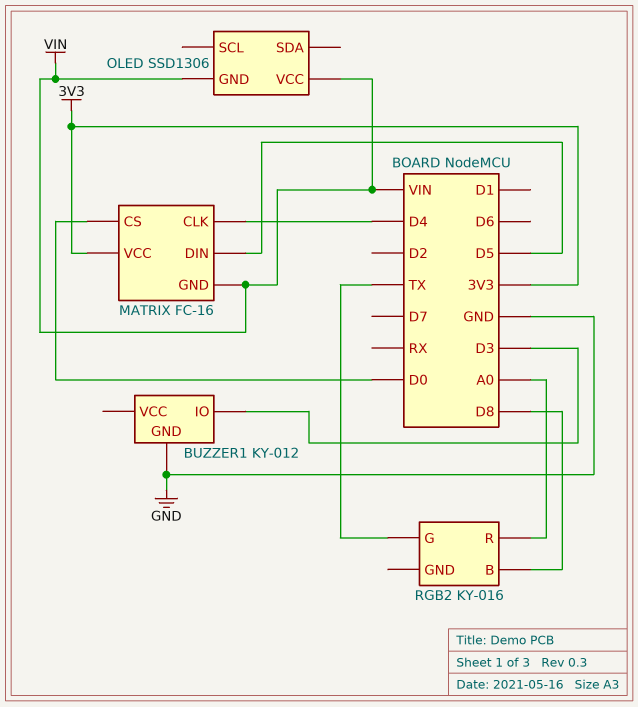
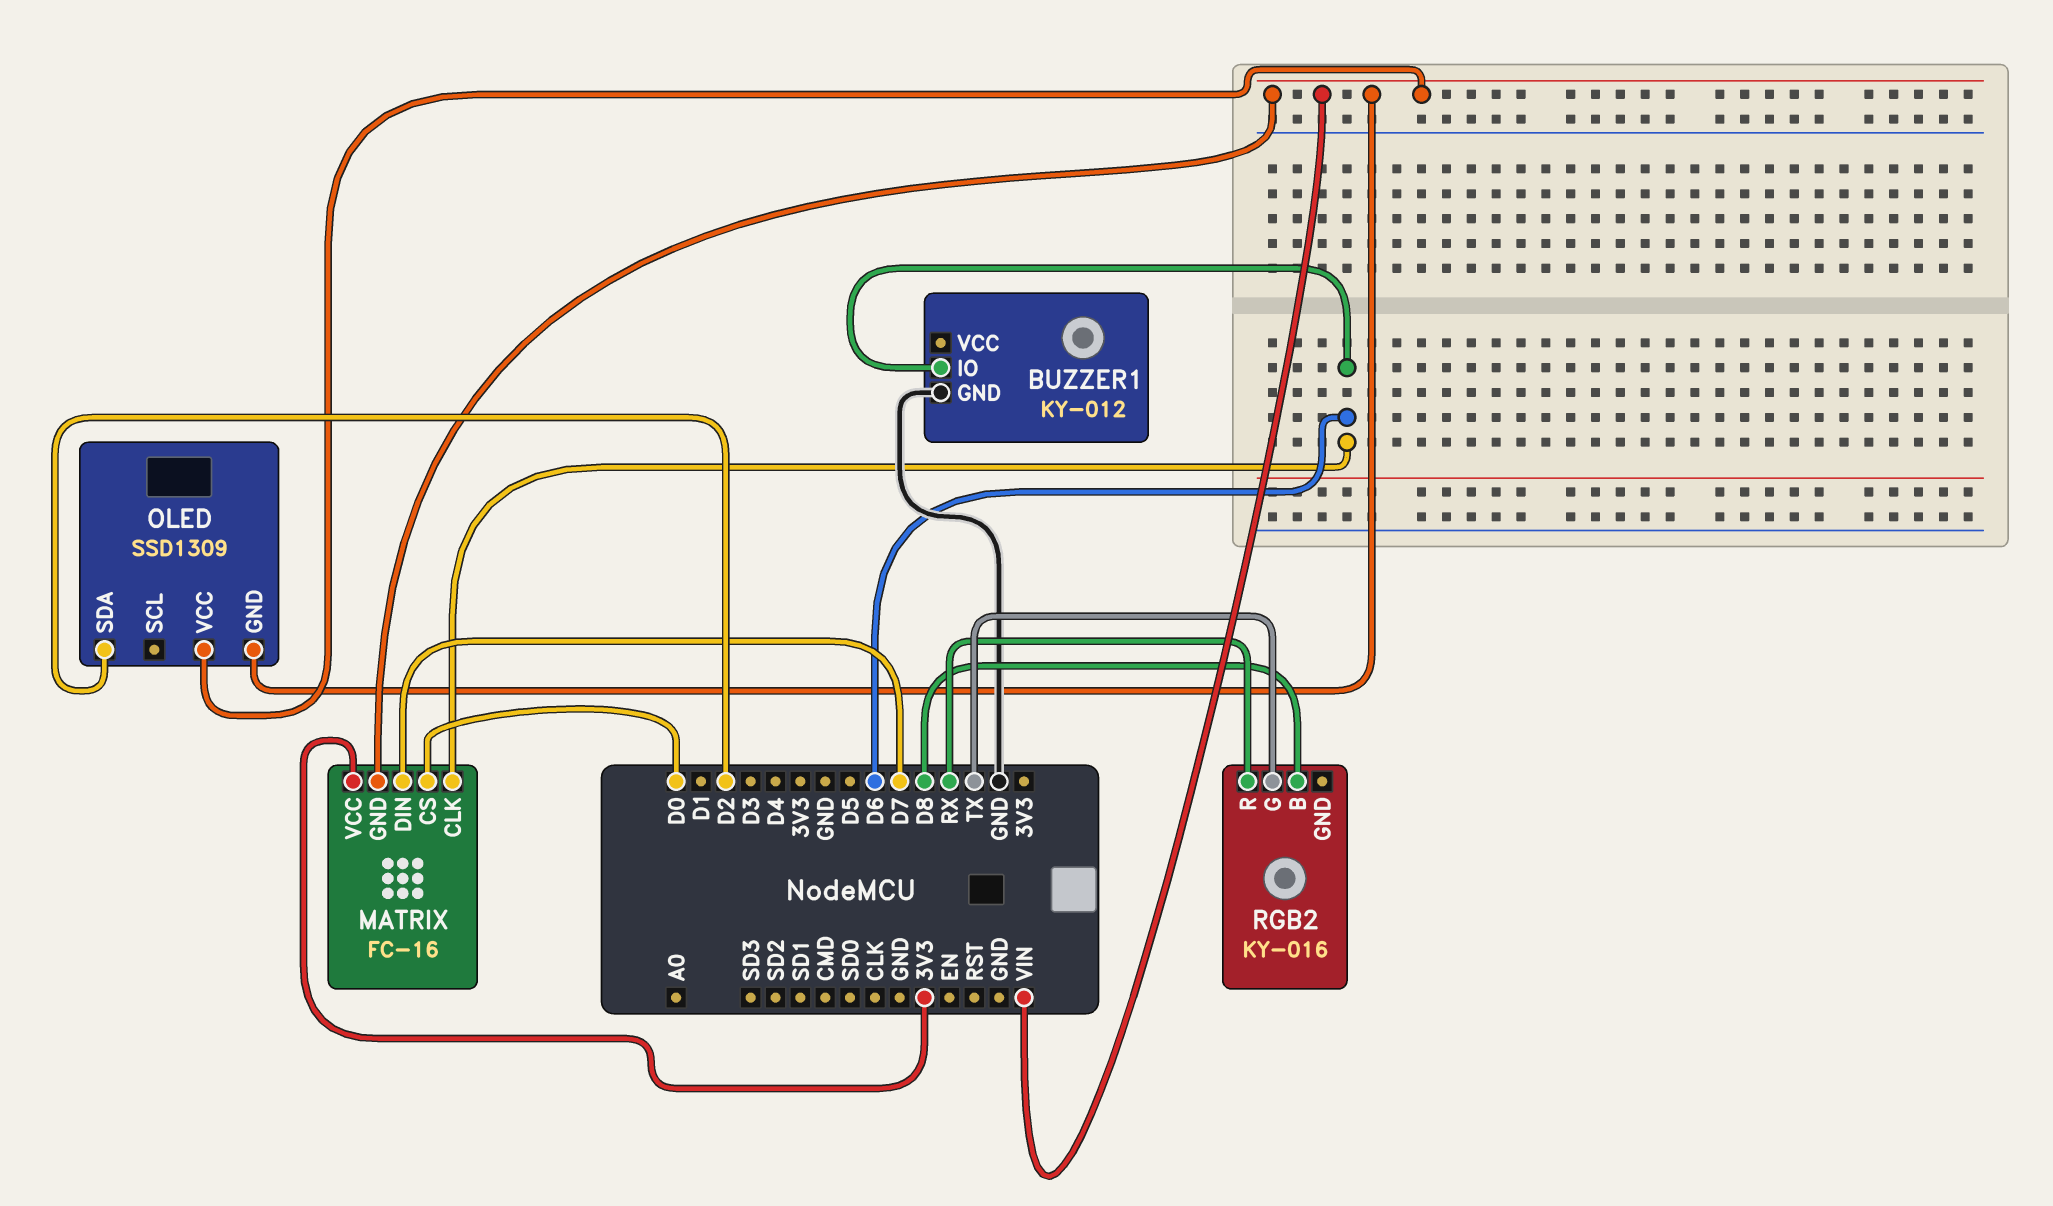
BUZZER1 pin IO: D3 -> D6
MATRIX pin CLK: D4 -> D6
MATRIX pin DIN: D5 -> D7
OLED: SSD1306 -> SSD1309
OLED pin SDA: none -> D2
RGB2 pin R: A0 -> RX

